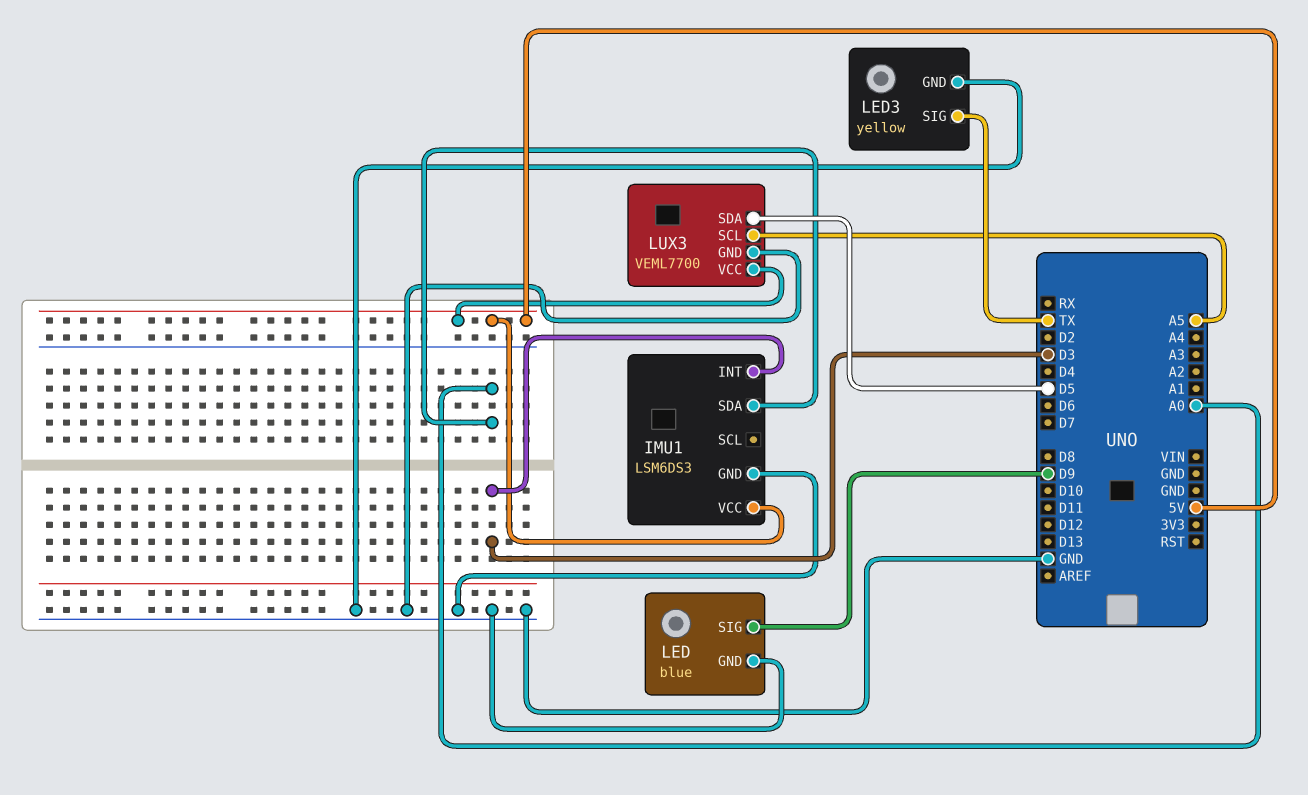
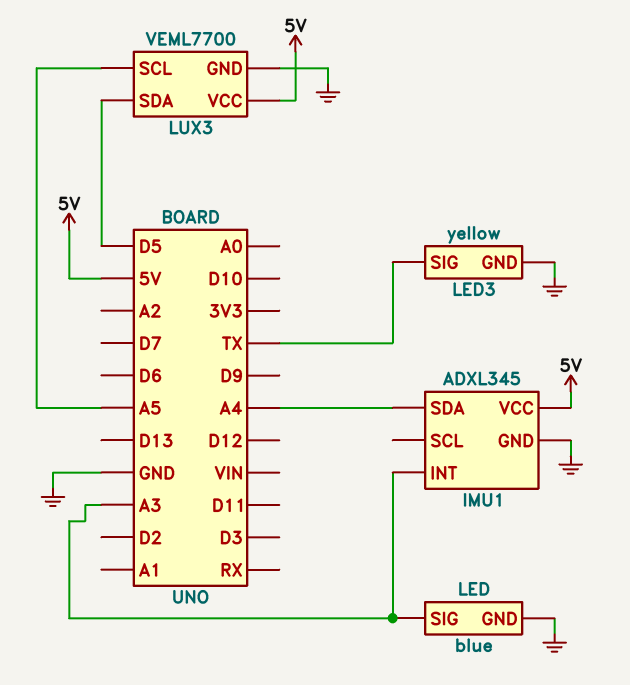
IMU1: LSM6DS3 -> ADXL345
IMU1 pin INT: D3 -> A3
IMU1 pin SDA: A0 -> A4
LED pin SIG: D9 -> A3

